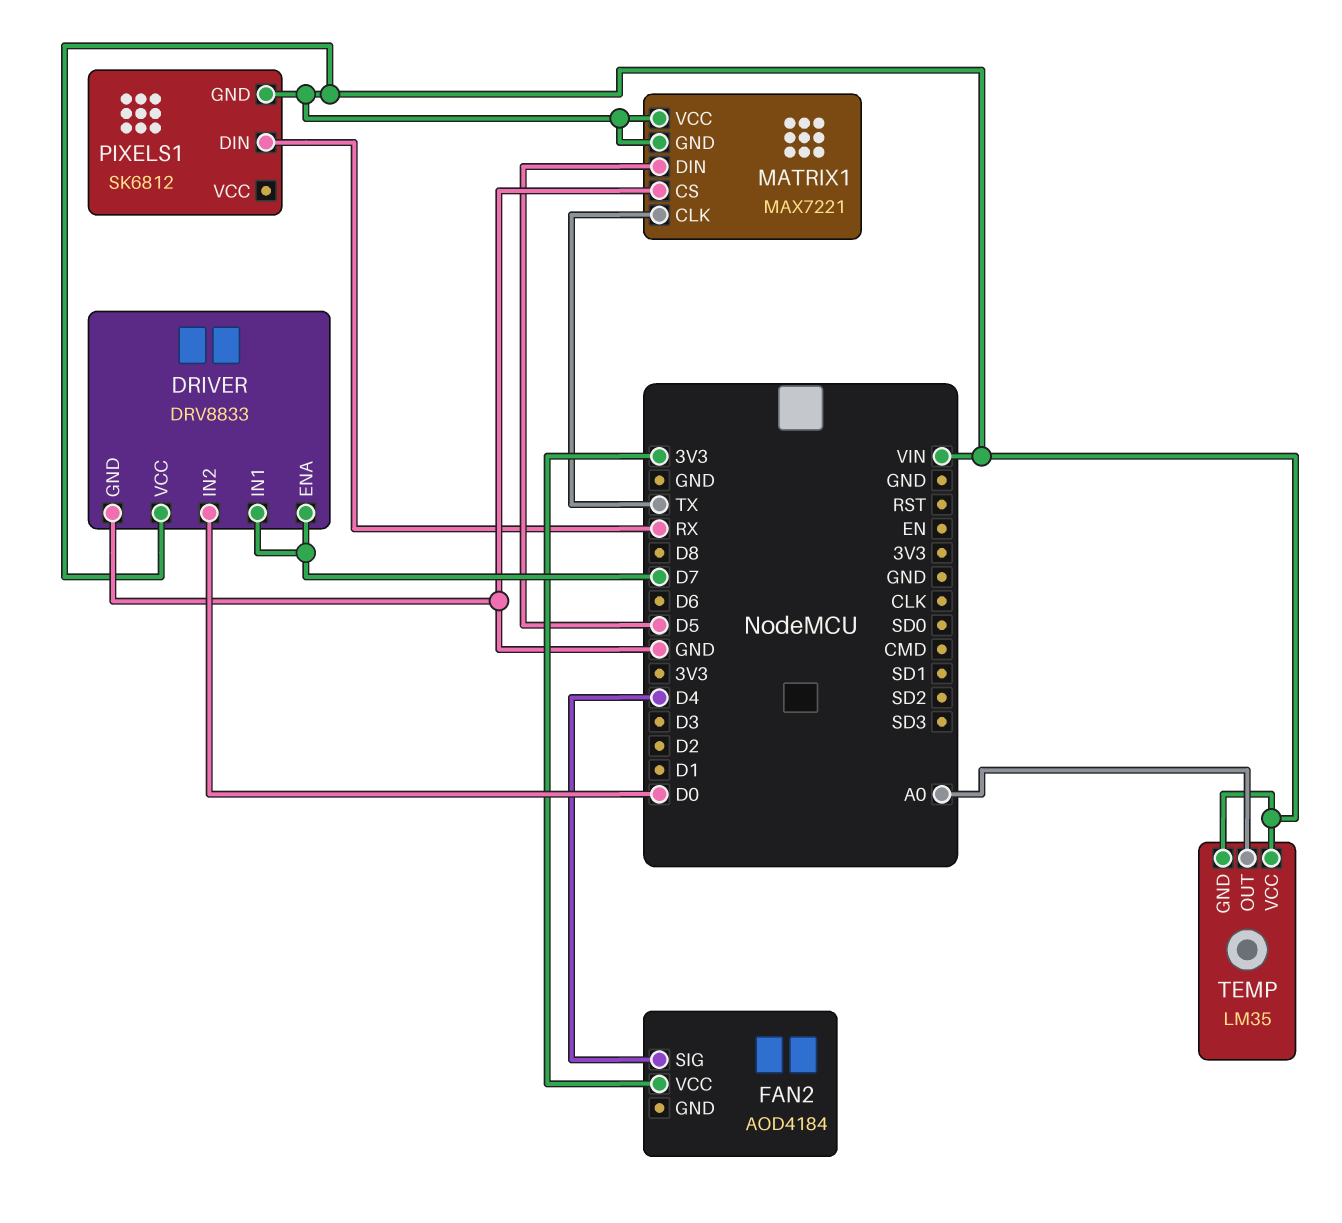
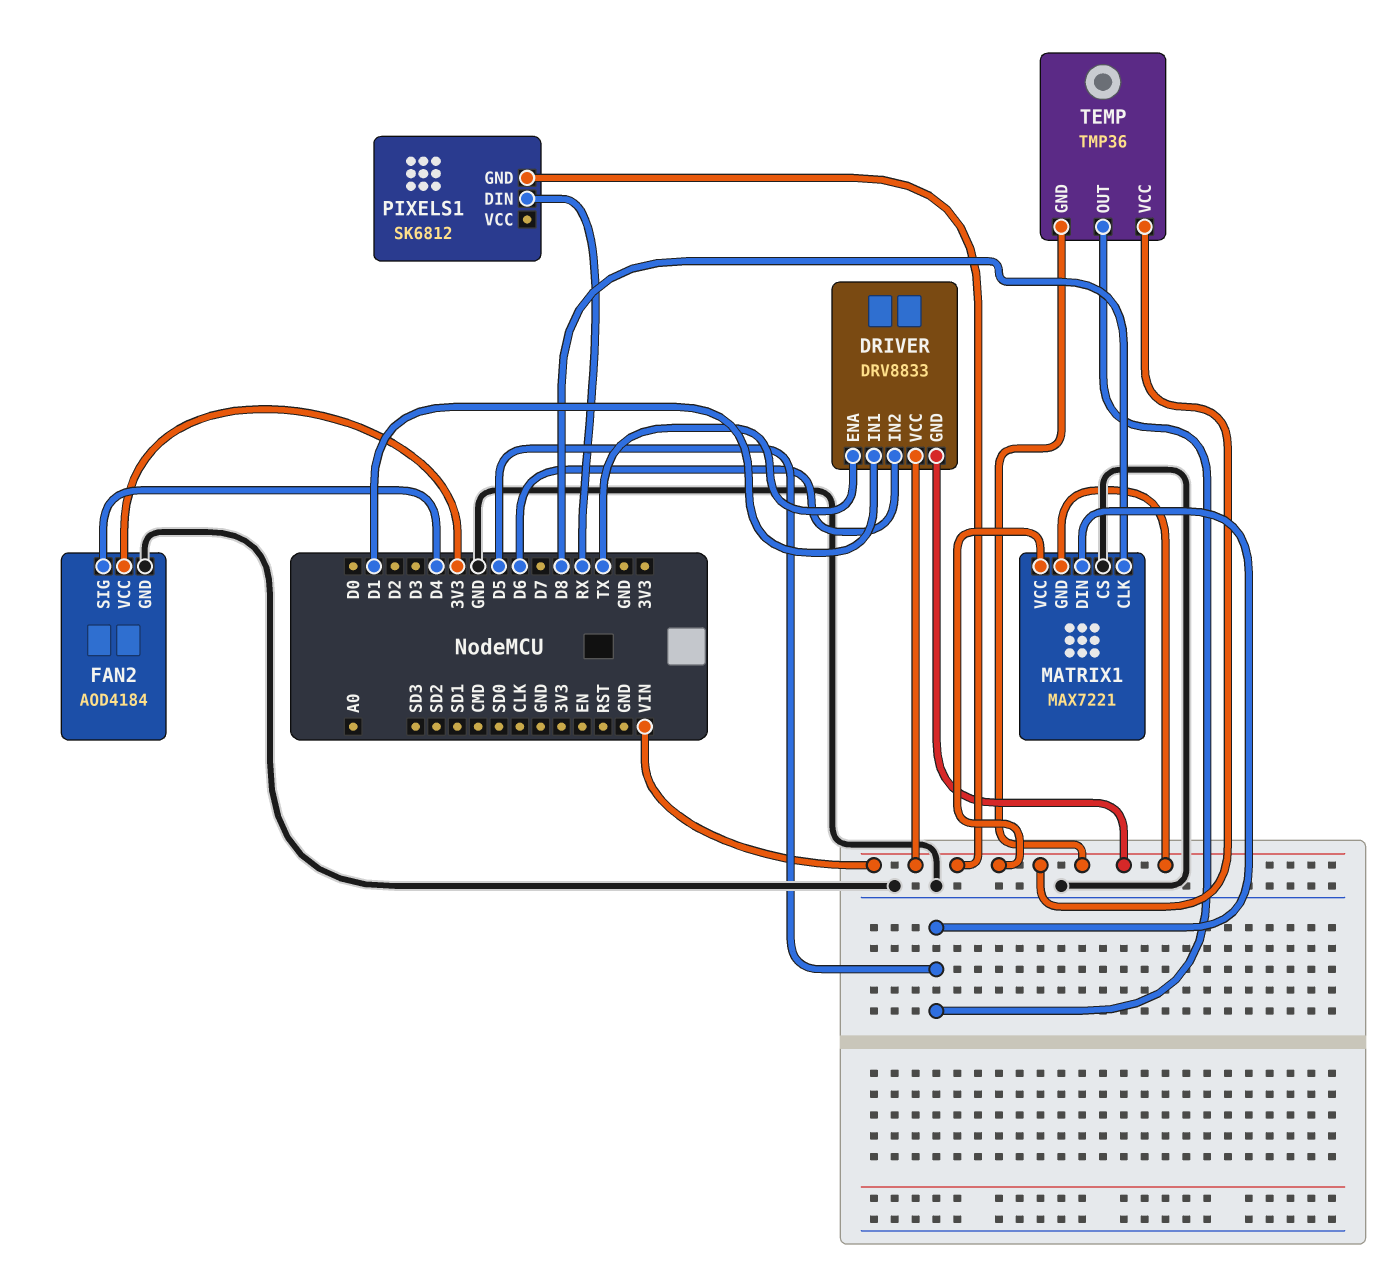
DRIVER pin ENA: D7 -> TX
DRIVER pin GND: GND -> VIN
DRIVER pin IN1: D7 -> D1
DRIVER pin IN2: D0 -> D6
FAN2 pin GND: none -> GND
MATRIX1 pin CLK: TX -> D8
TEMP: LM35 -> TMP36
TEMP pin OUT: A0 -> D5

